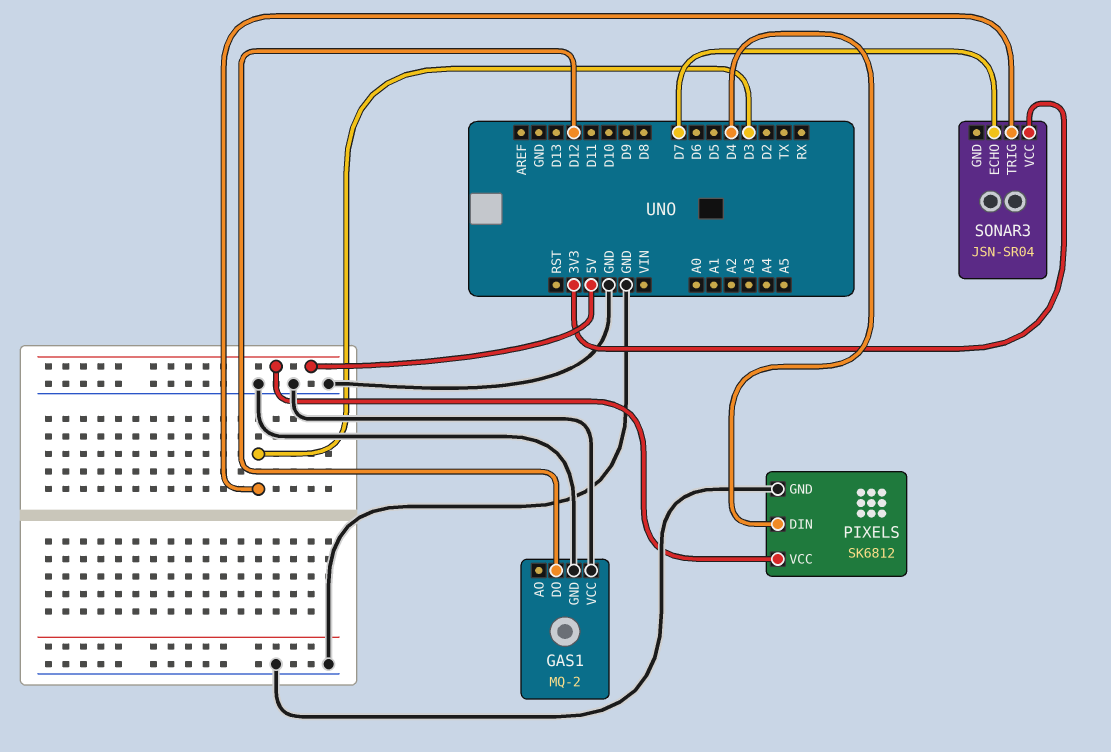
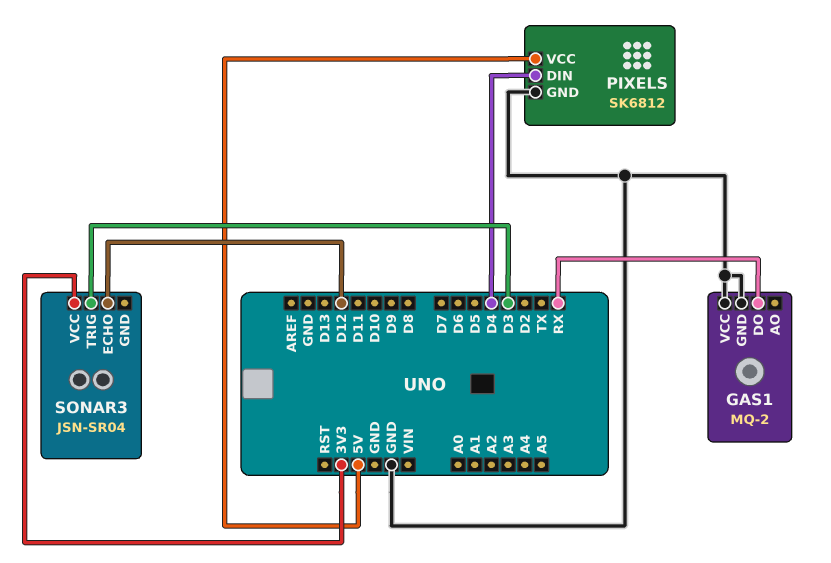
GAS1 pin DO: D12 -> RX
SONAR3 pin ECHO: D7 -> D12

